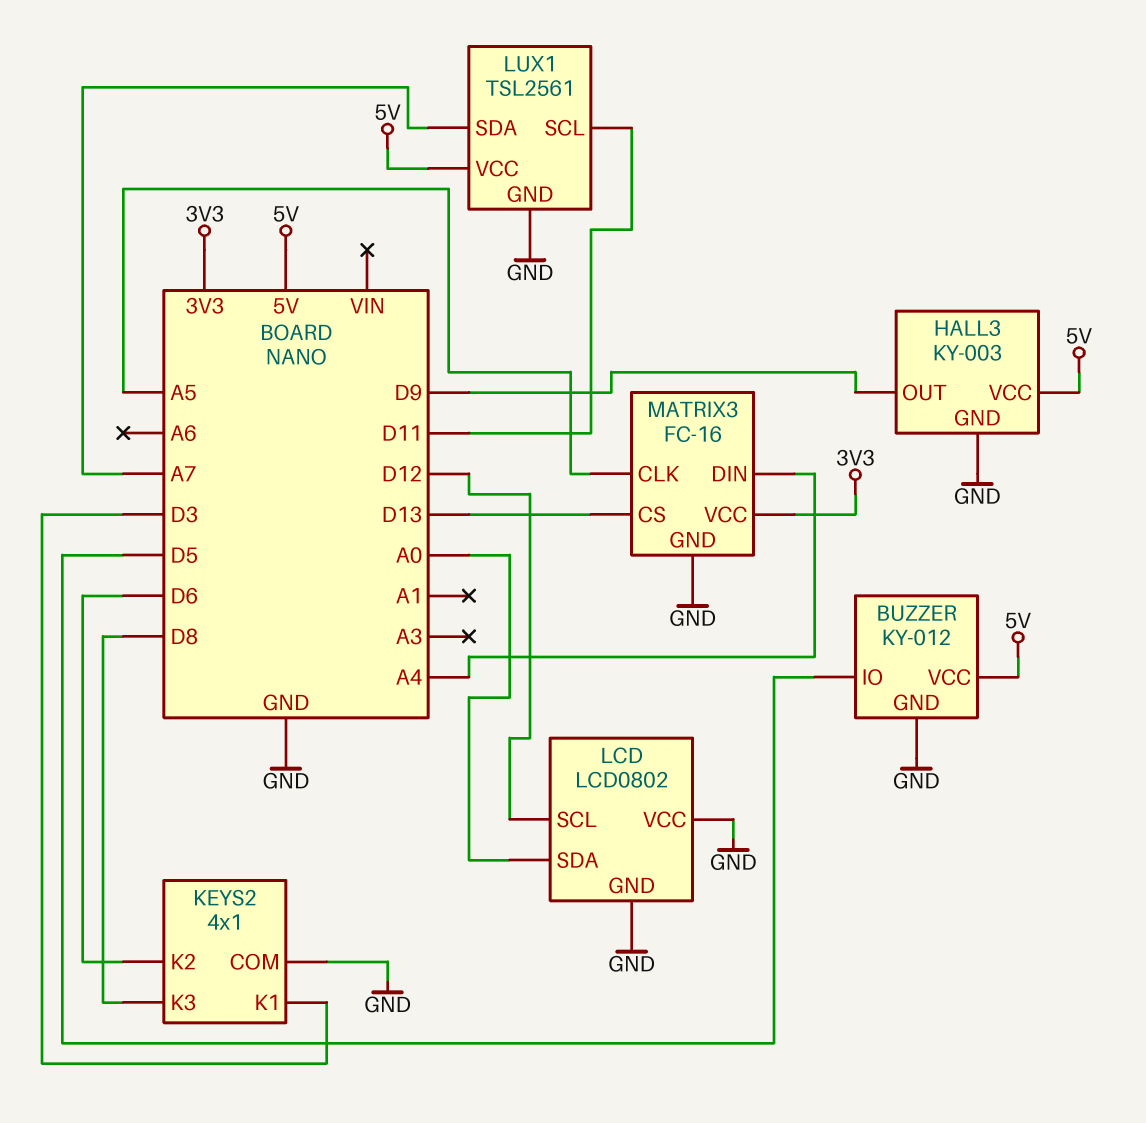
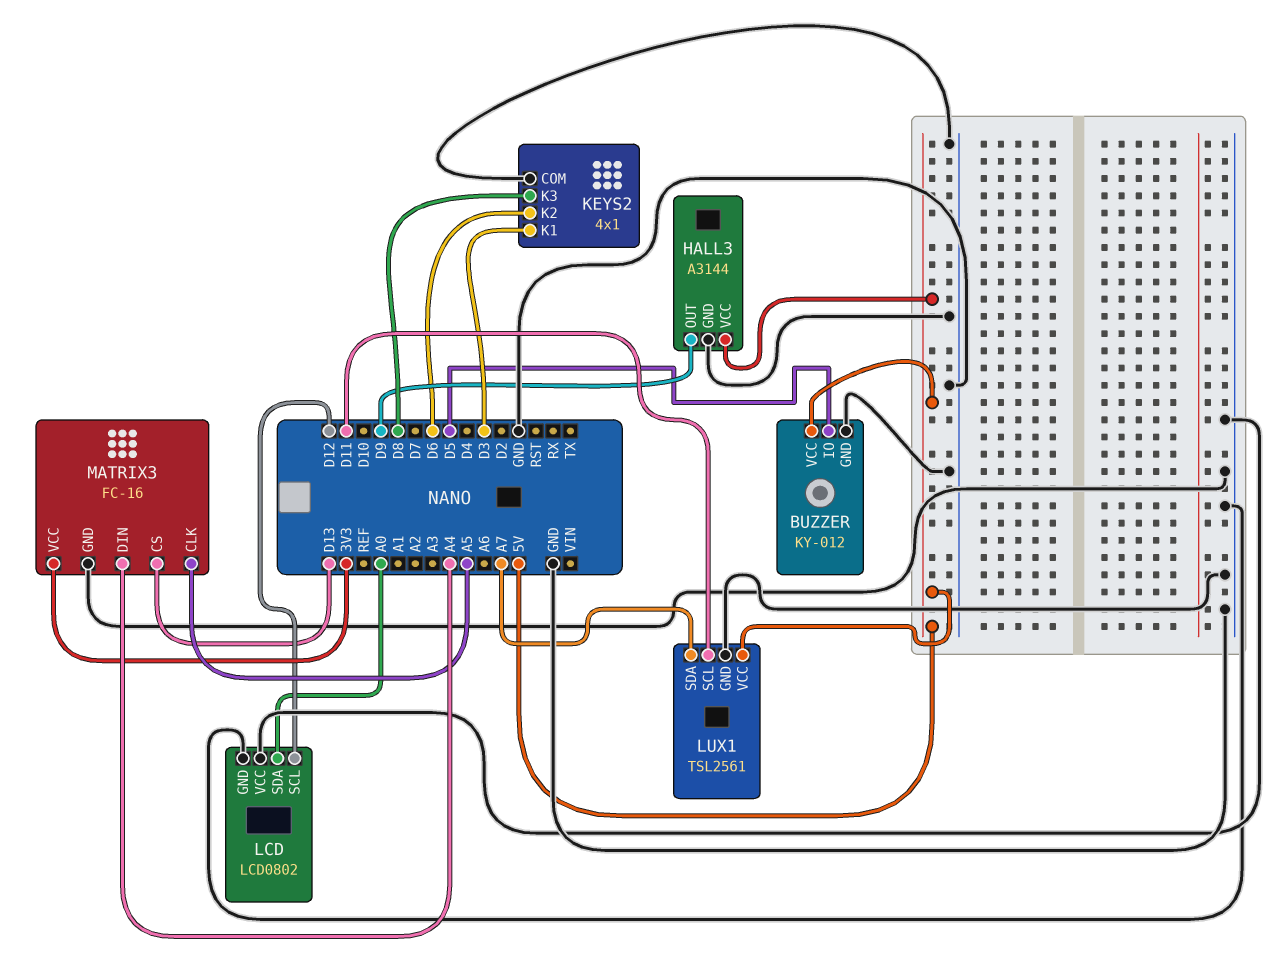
HALL3: KY-003 -> A3144

